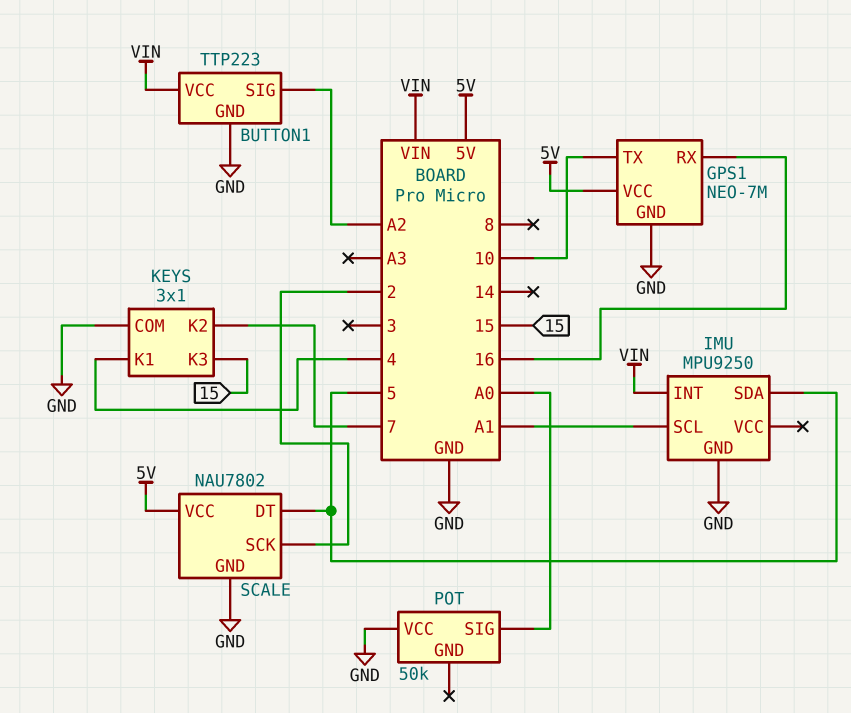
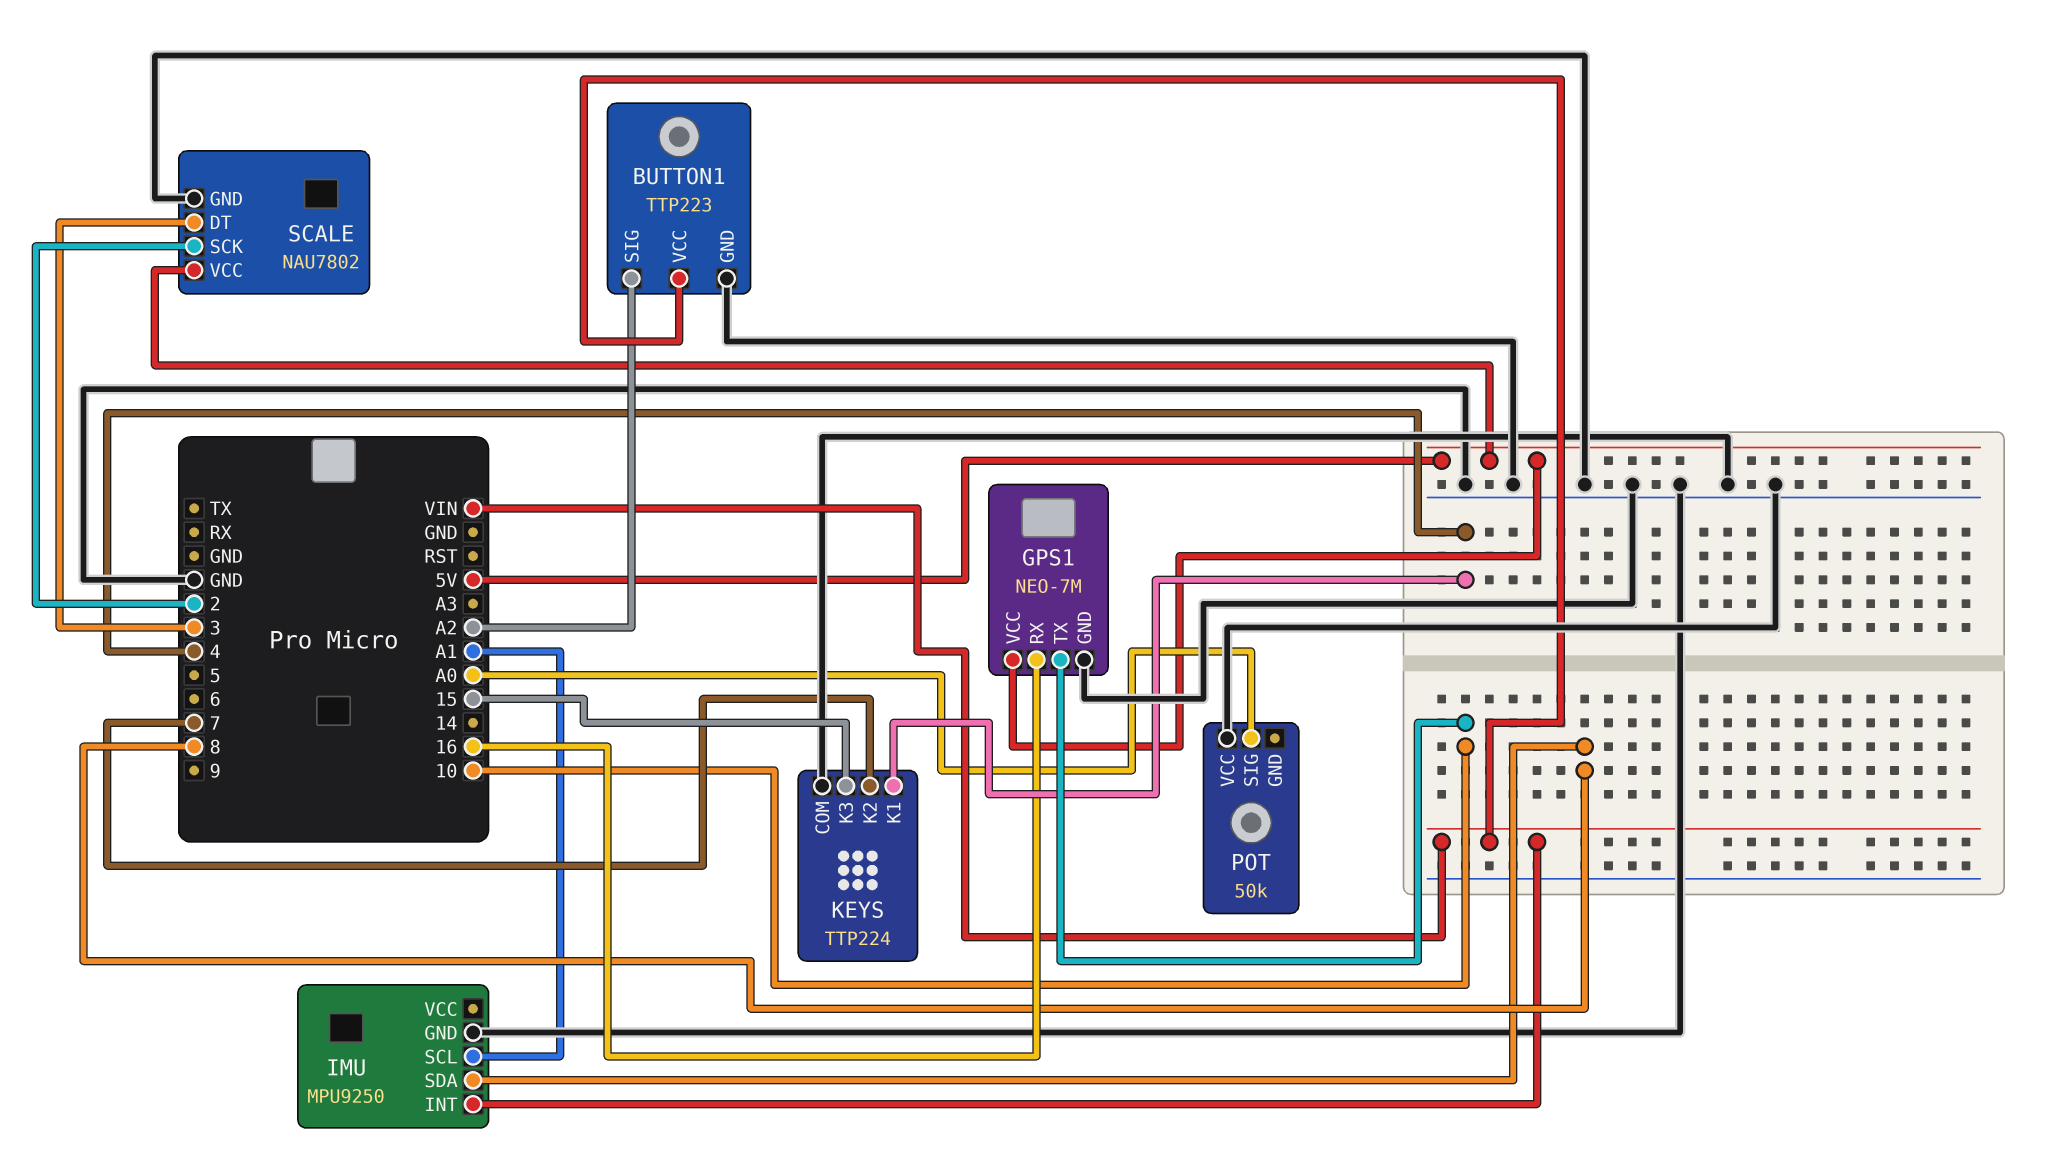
IMU pin SDA: 5 -> 8
KEYS: 3x1 -> TTP224
SCALE pin DT: 5 -> 3

